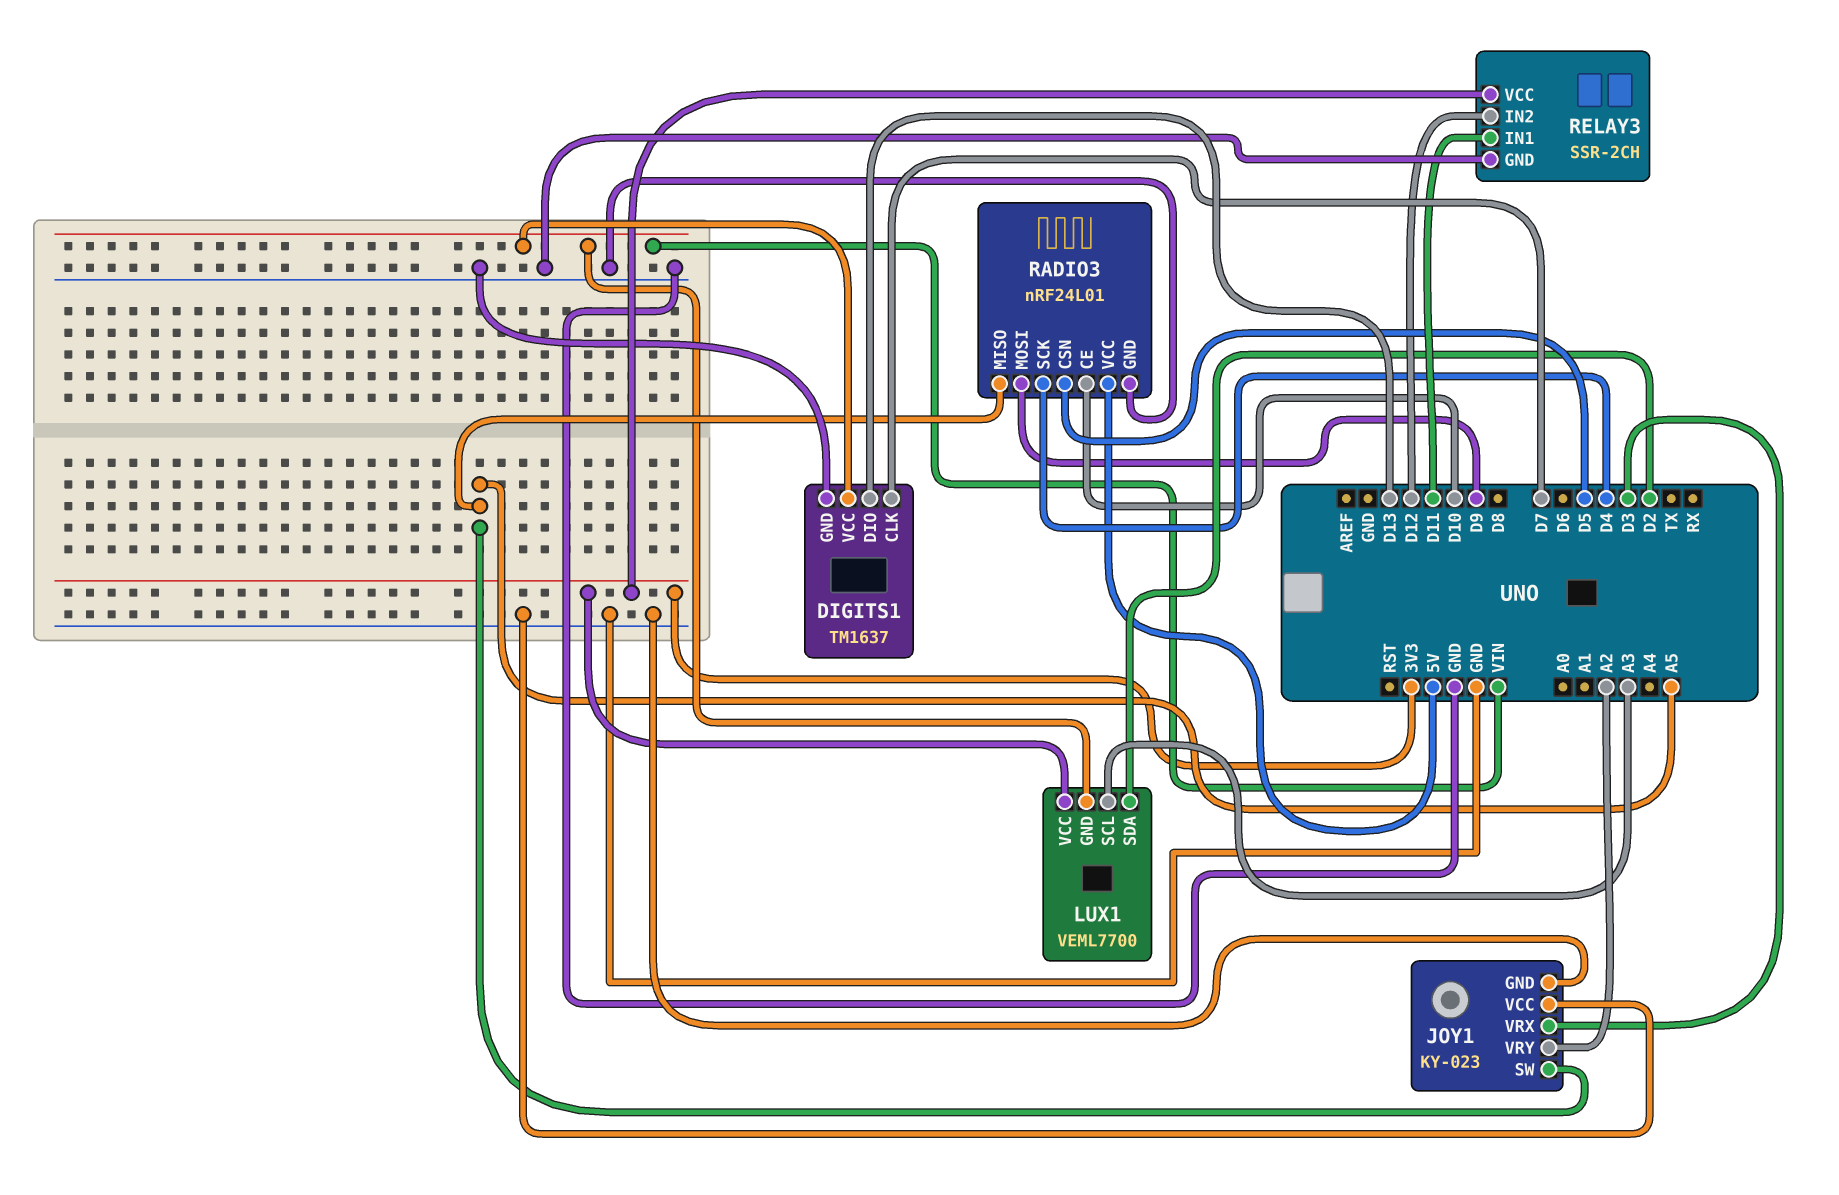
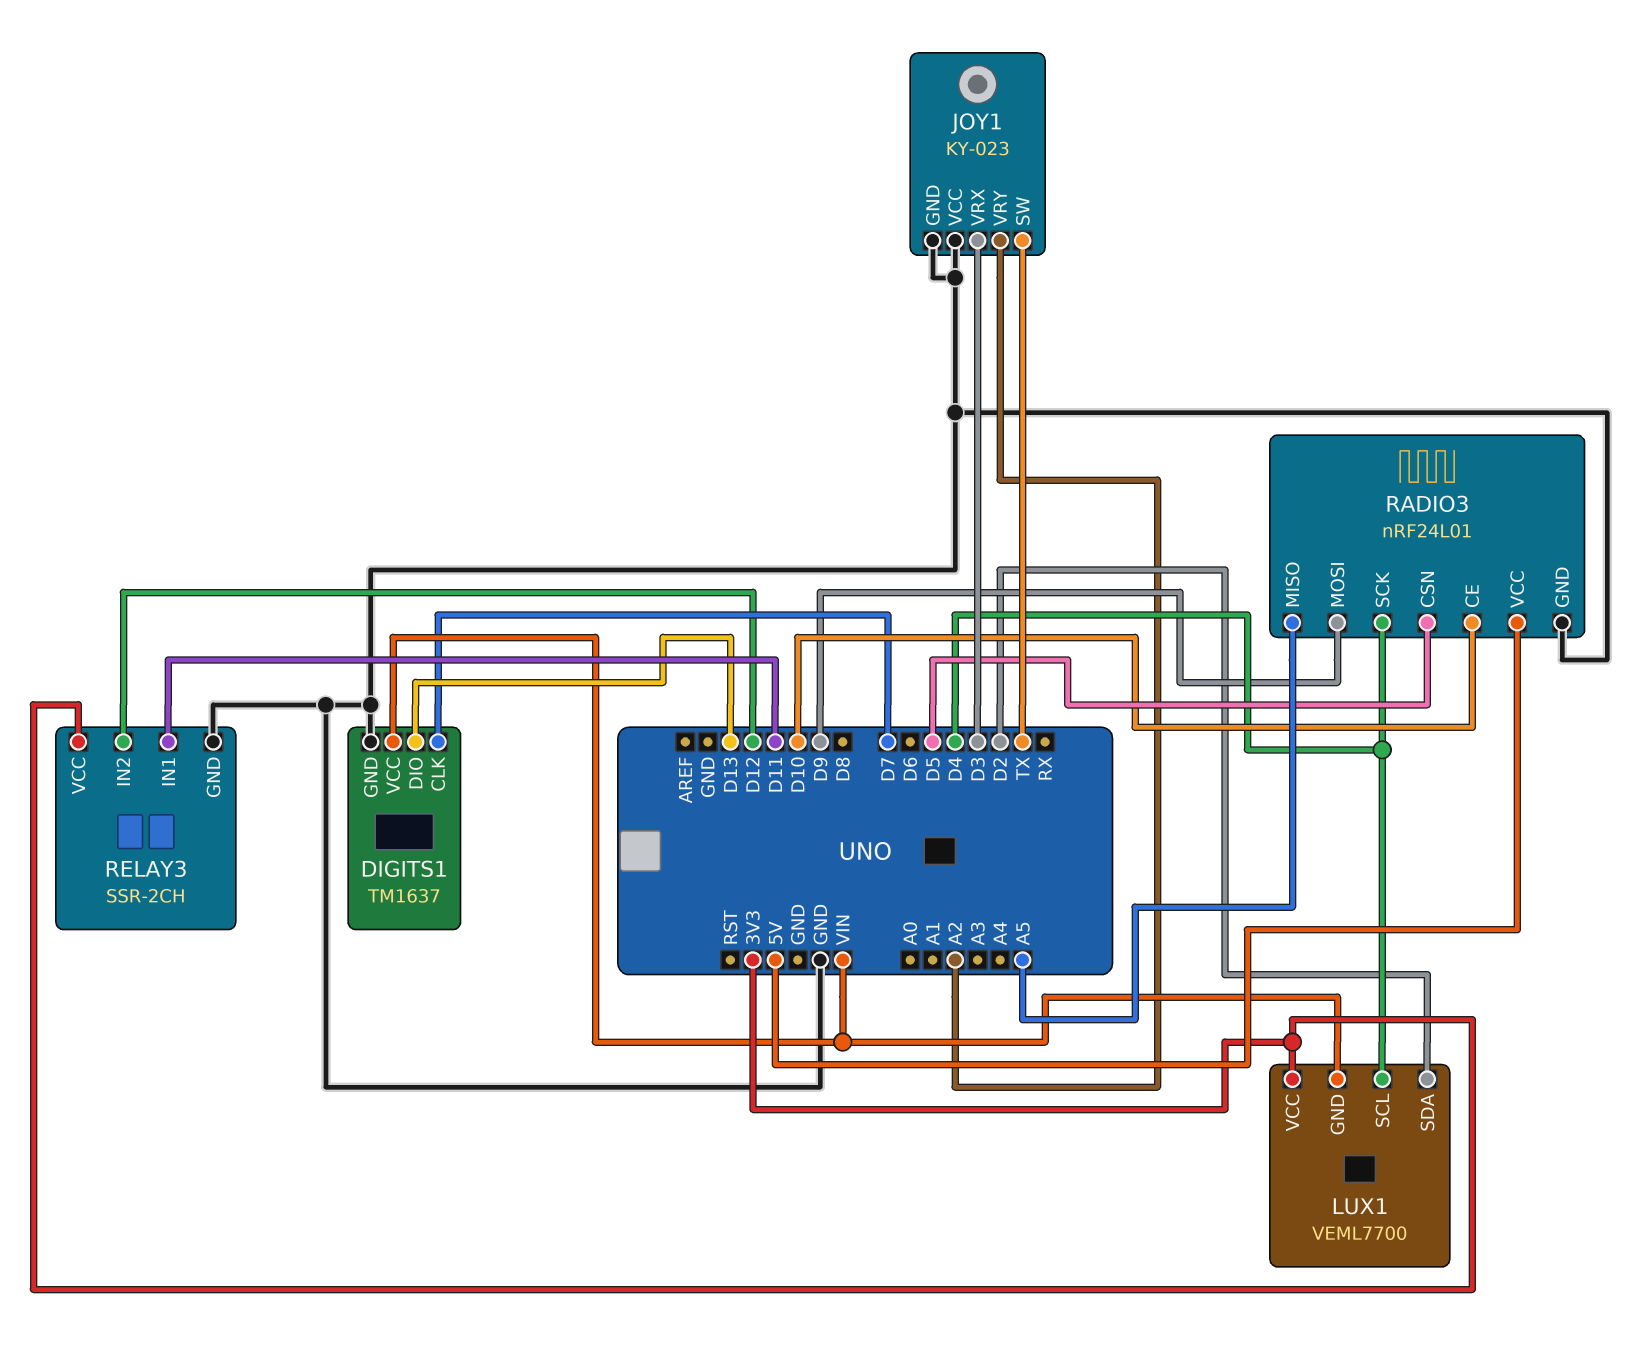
JOY1 pin SW: A5 -> TX
LUX1 pin SCL: A3 -> D4

